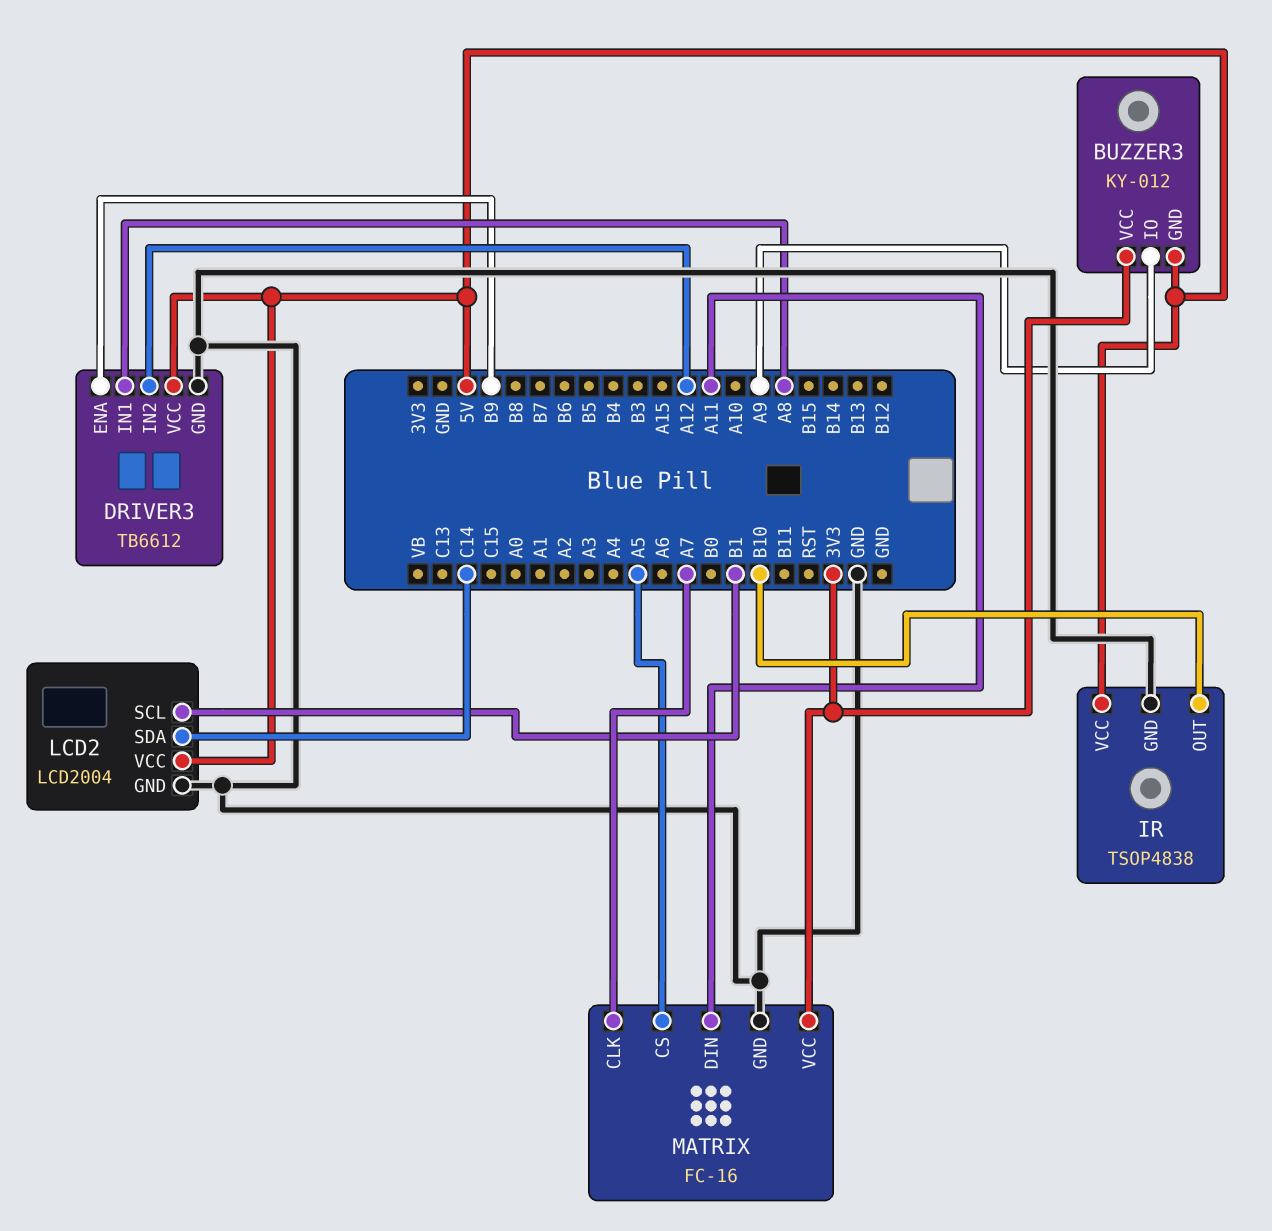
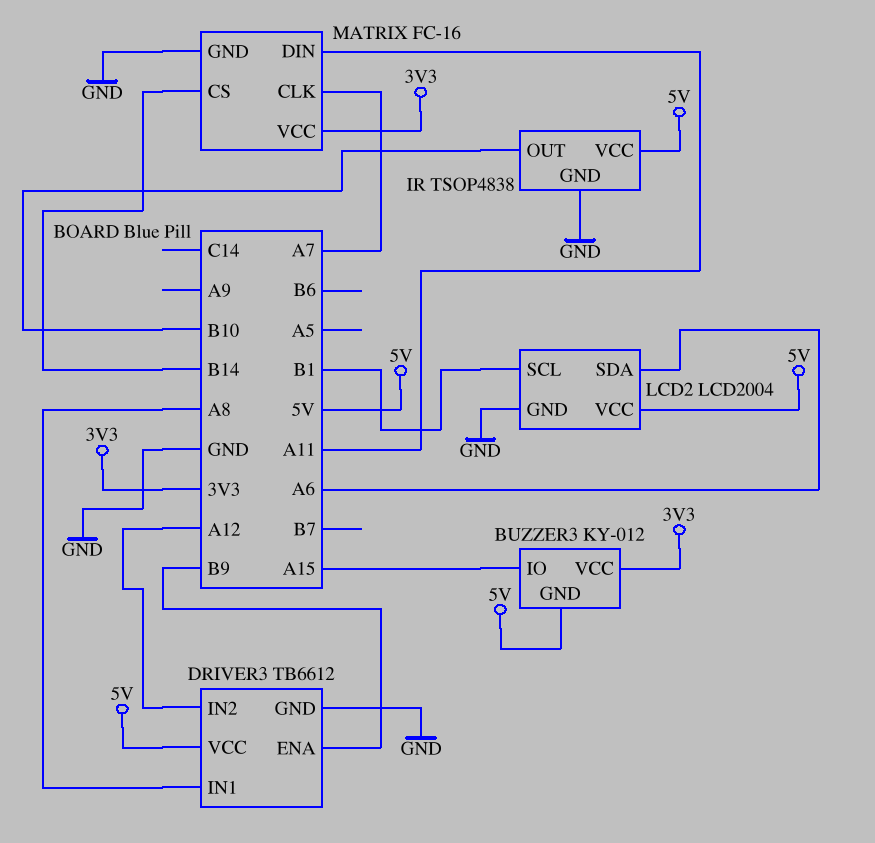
BUZZER3 pin IO: A9 -> A15
LCD2 pin SDA: C14 -> A6
MATRIX pin CS: A5 -> B14

